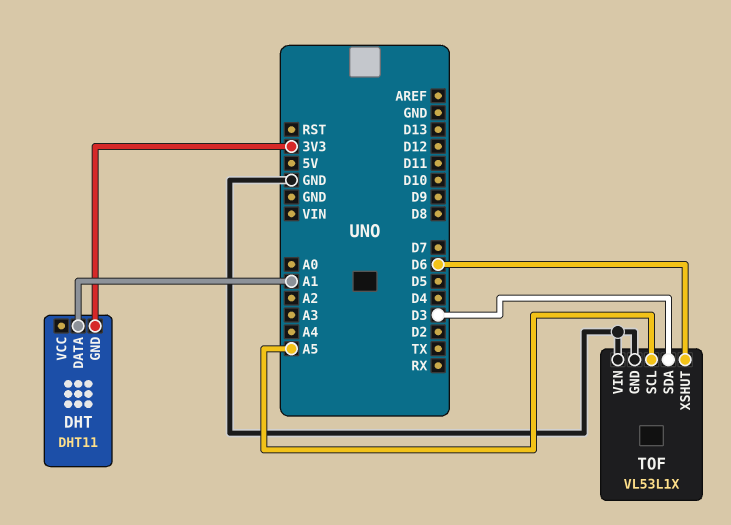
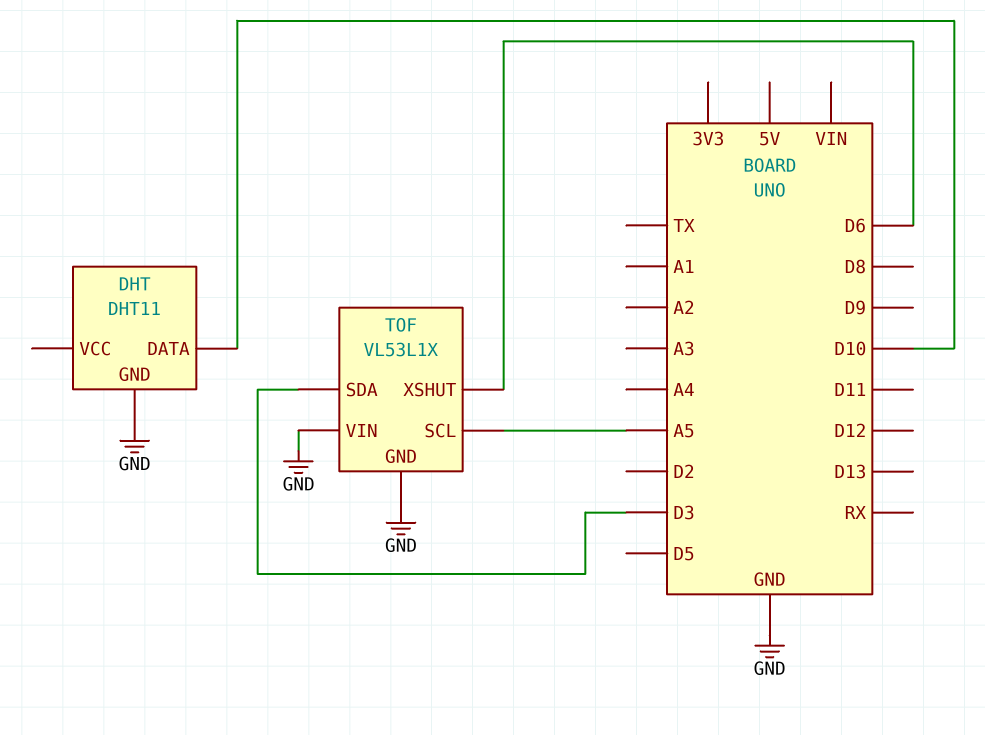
DHT pin DATA: A1 -> D10
DHT pin GND: 3V3 -> GND

